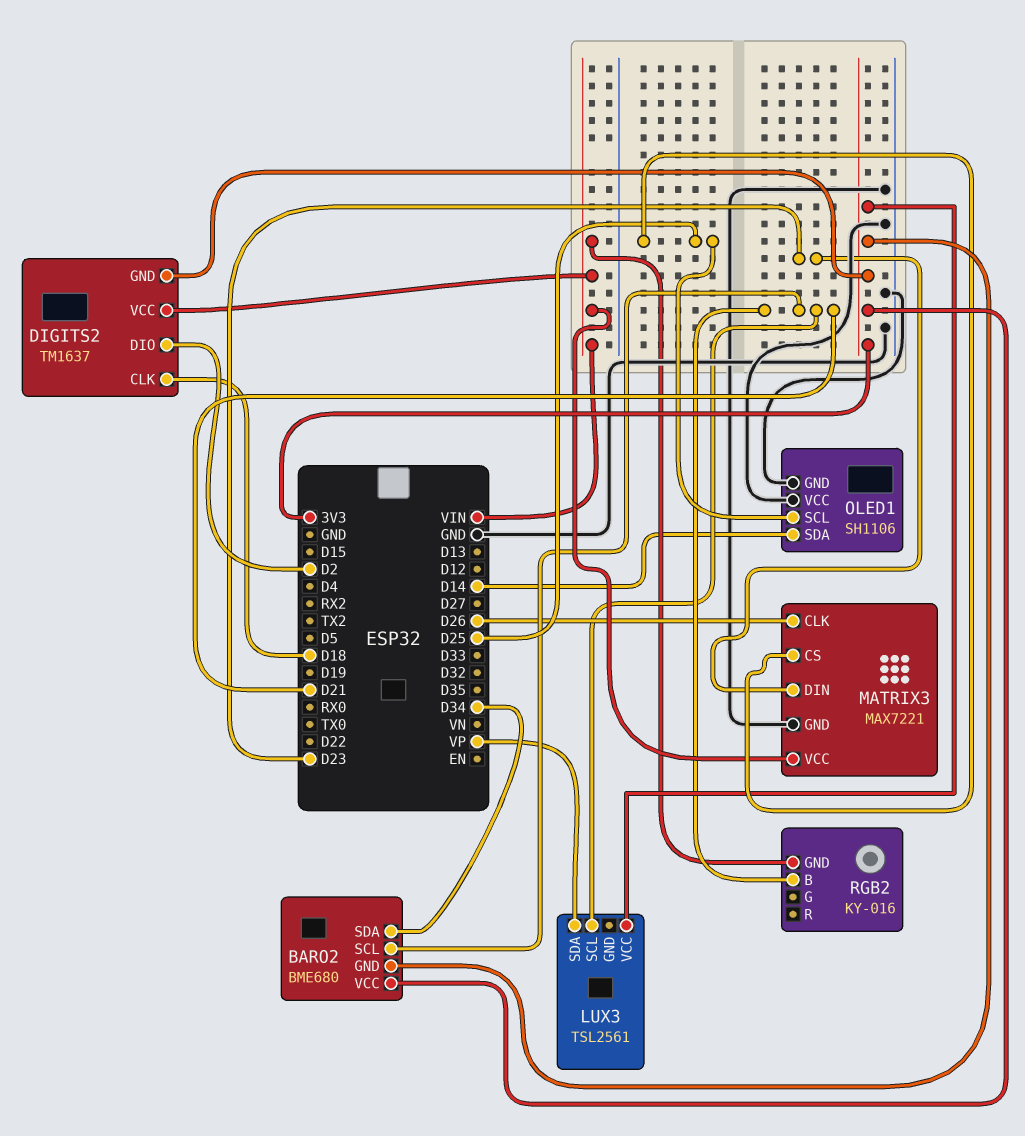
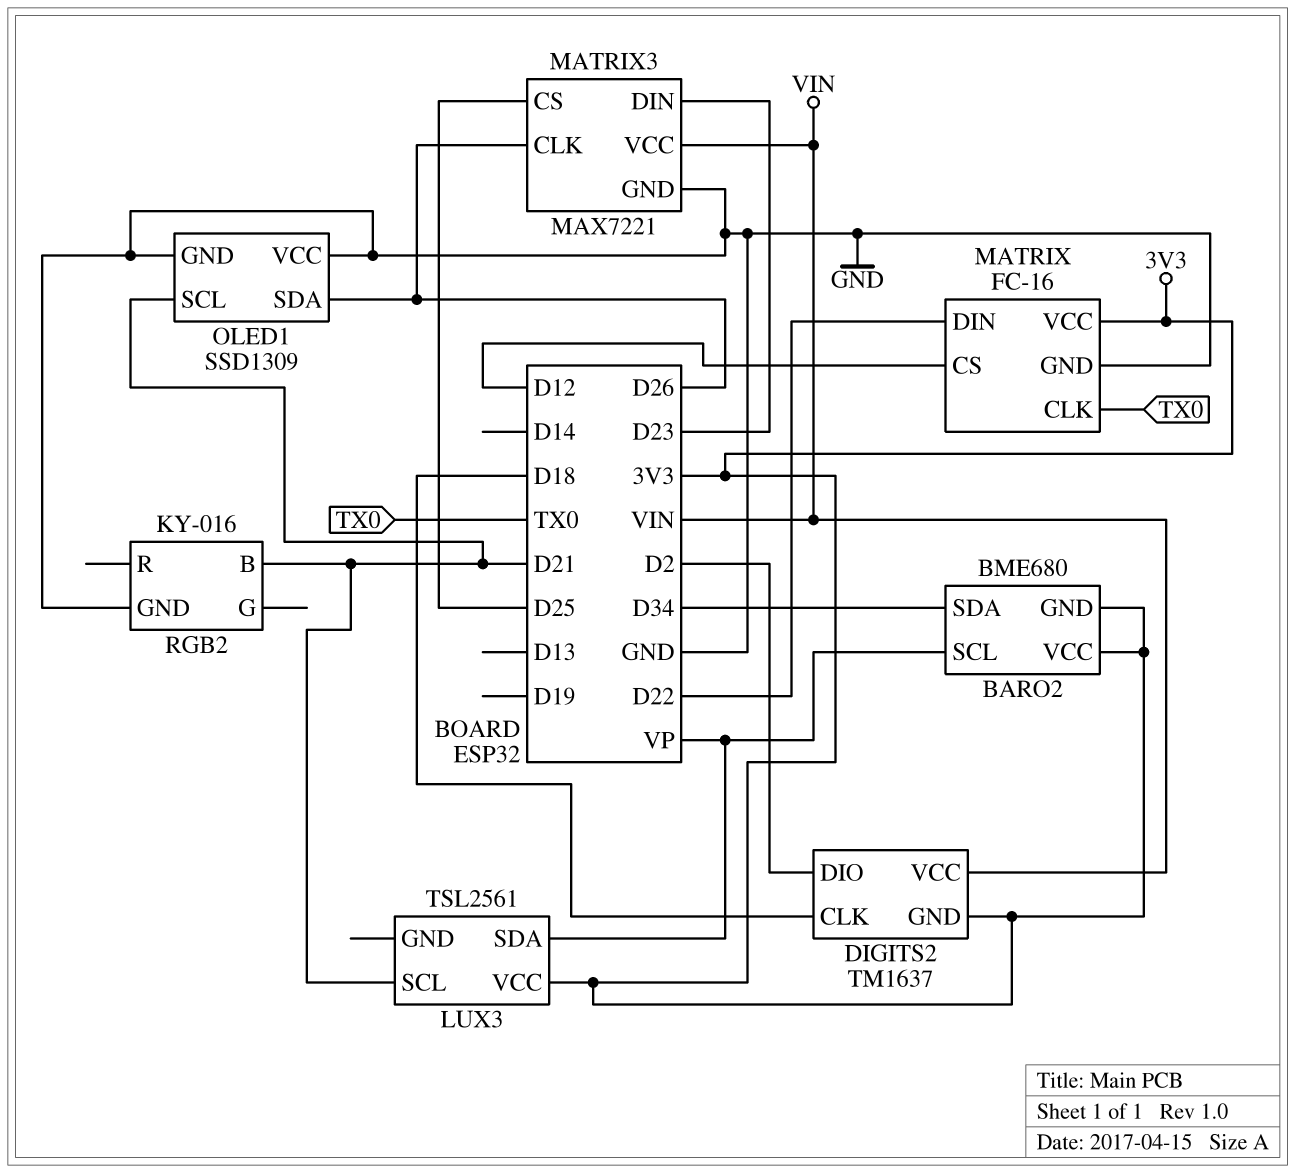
BARO2 pin SCL: D21 -> VP
MATRIX: none -> FC-16
MATRIX pin CLK: none -> TX0
MATRIX pin CS: none -> D12
MATRIX pin DIN: none -> D22
MATRIX pin GND: none -> GND
MATRIX pin VCC: none -> 3V3
OLED1: SH1106 -> SSD1309
OLED1 pin SCL: D25 -> D21
OLED1 pin SDA: D14 -> D26
RGB2 pin GND: VIN -> GND

